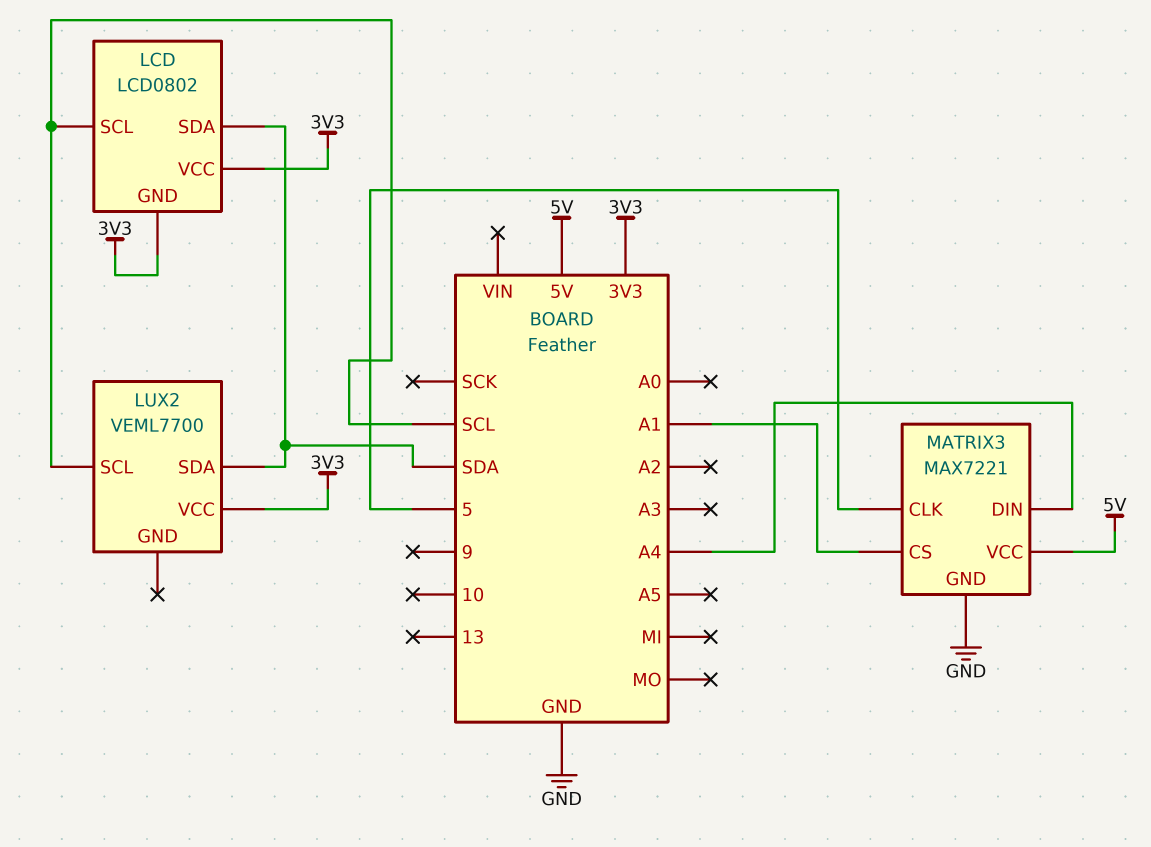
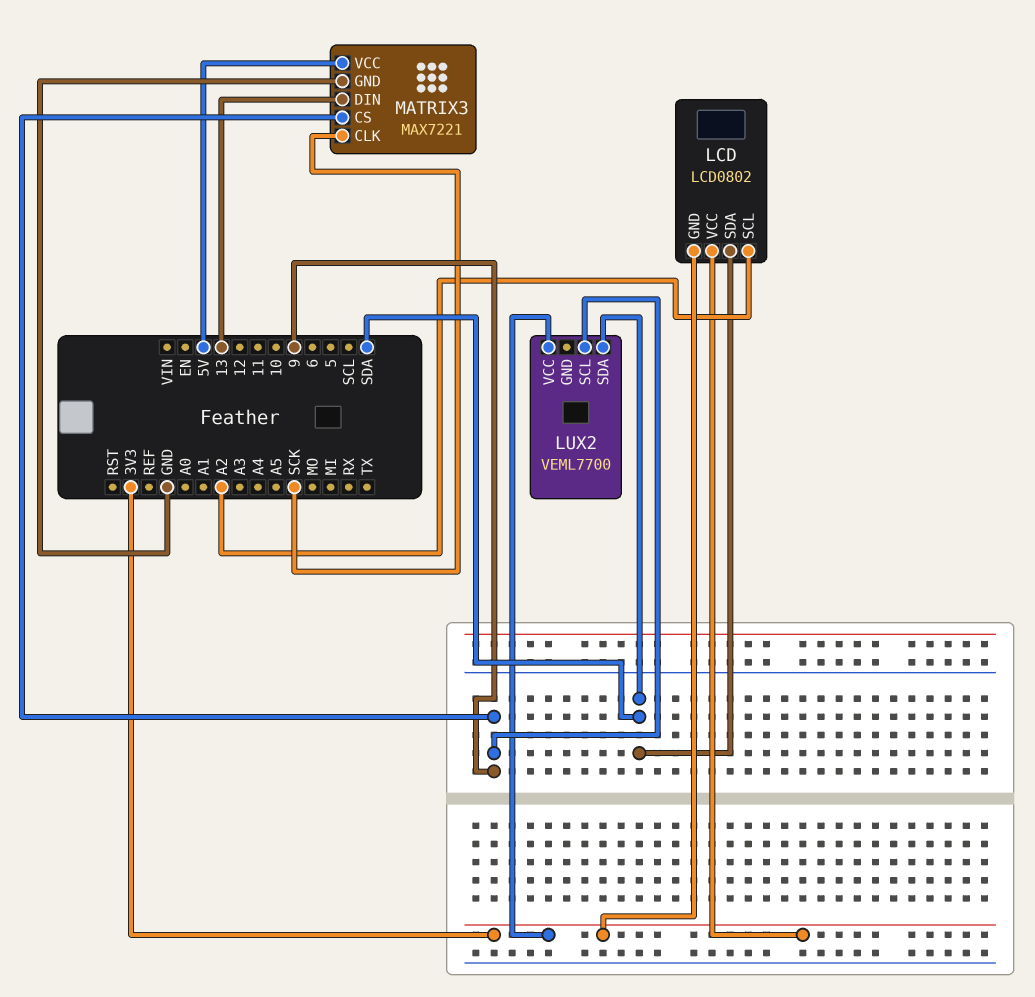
LCD pin SCL: SCL -> A2
LUX2 pin SCL: SCL -> 9
MATRIX3 pin CLK: 5 -> SCK
MATRIX3 pin CS: A1 -> 9
MATRIX3 pin DIN: A4 -> 13

